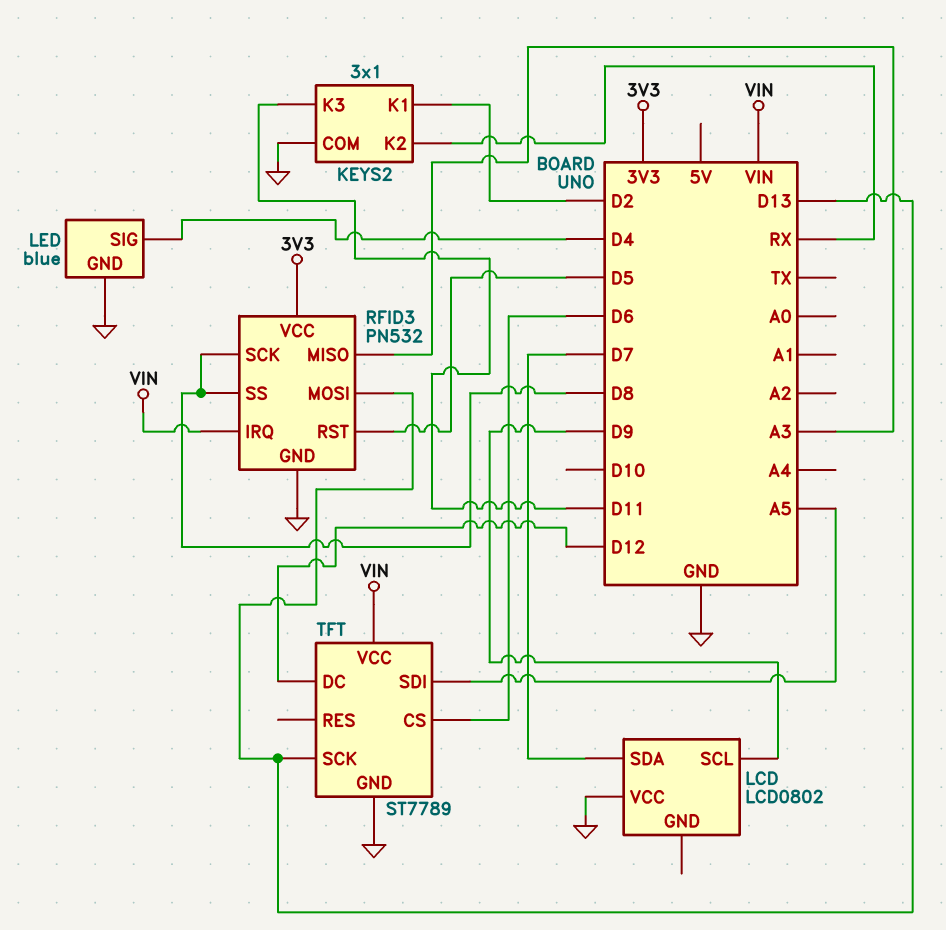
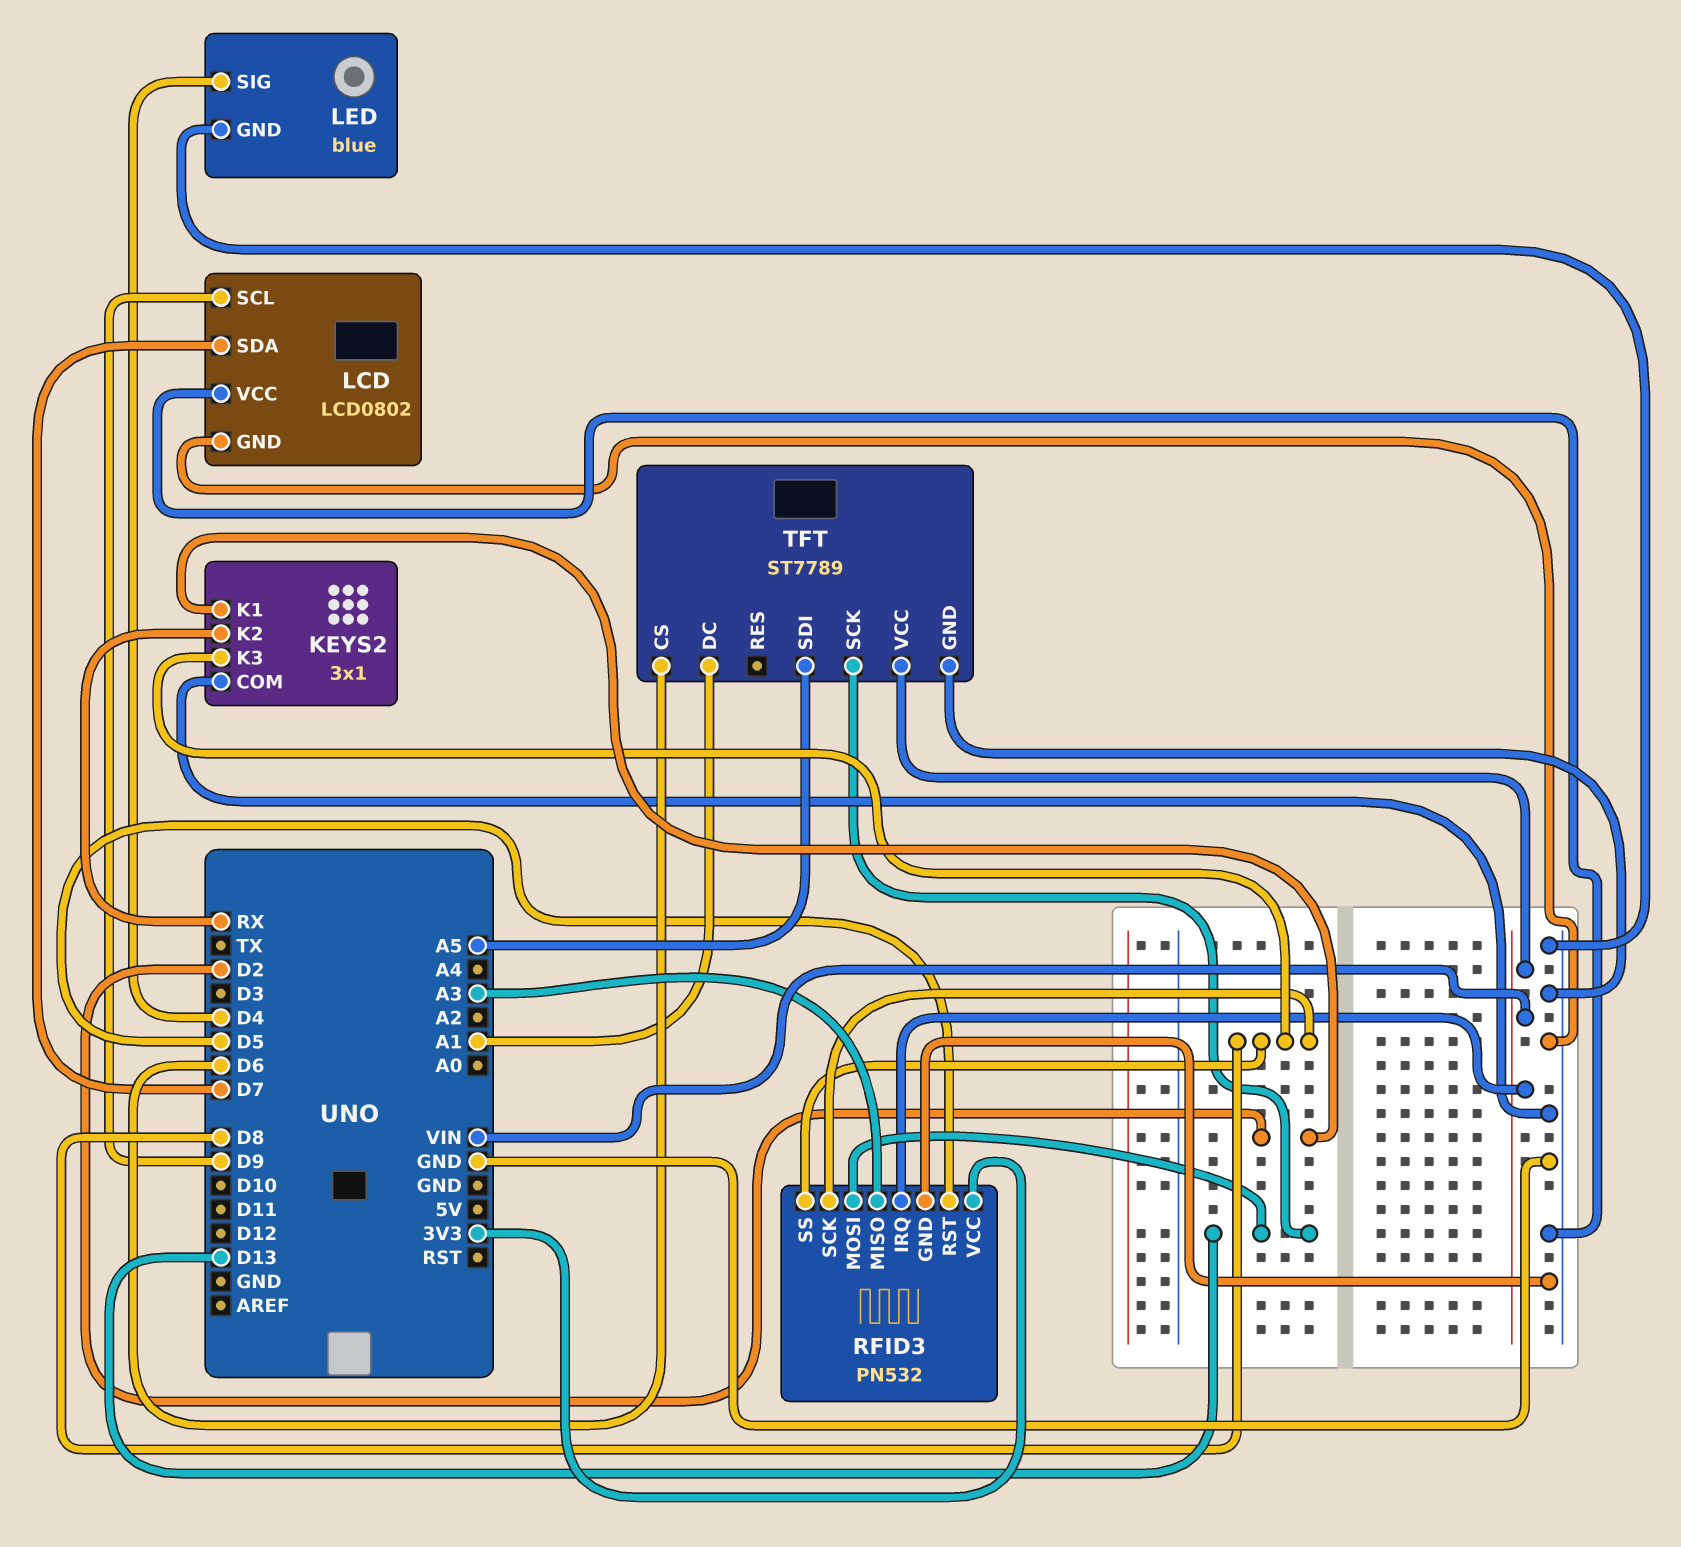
KEYS2 pin K3: D11 -> D8
LCD pin GND: none -> GND
TFT pin DC: D12 -> A1

